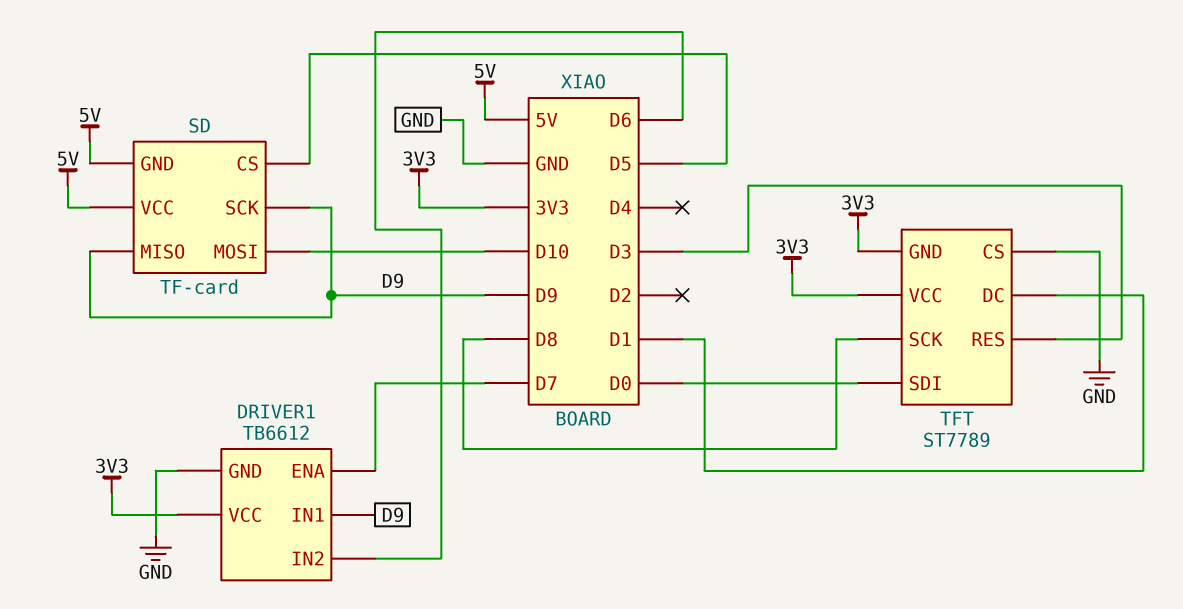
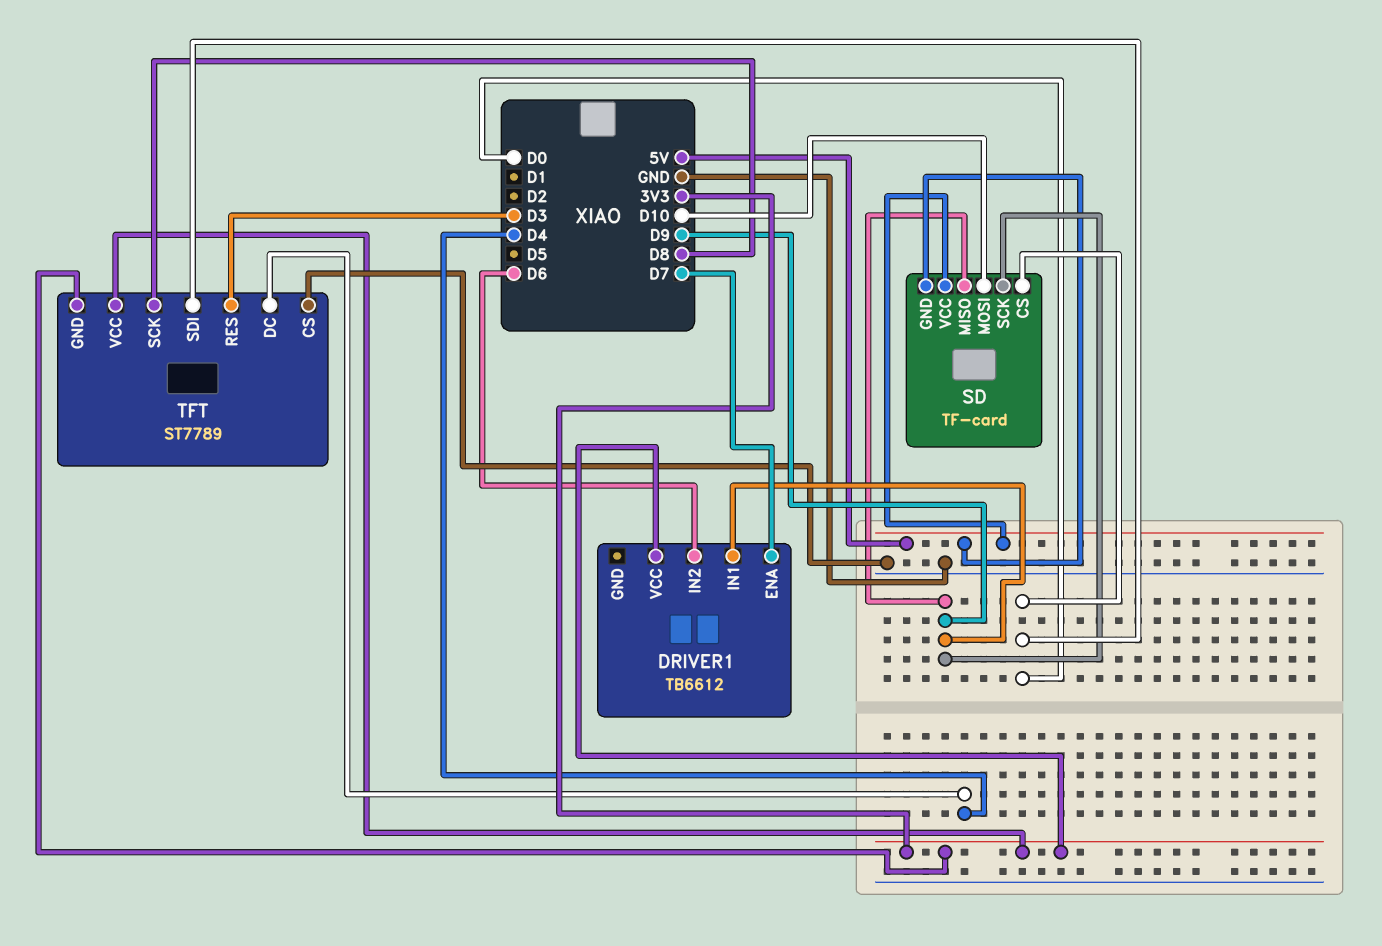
DRIVER1 pin GND: GND -> none
SD pin CS: D5 -> D0
TFT pin DC: D1 -> D4

